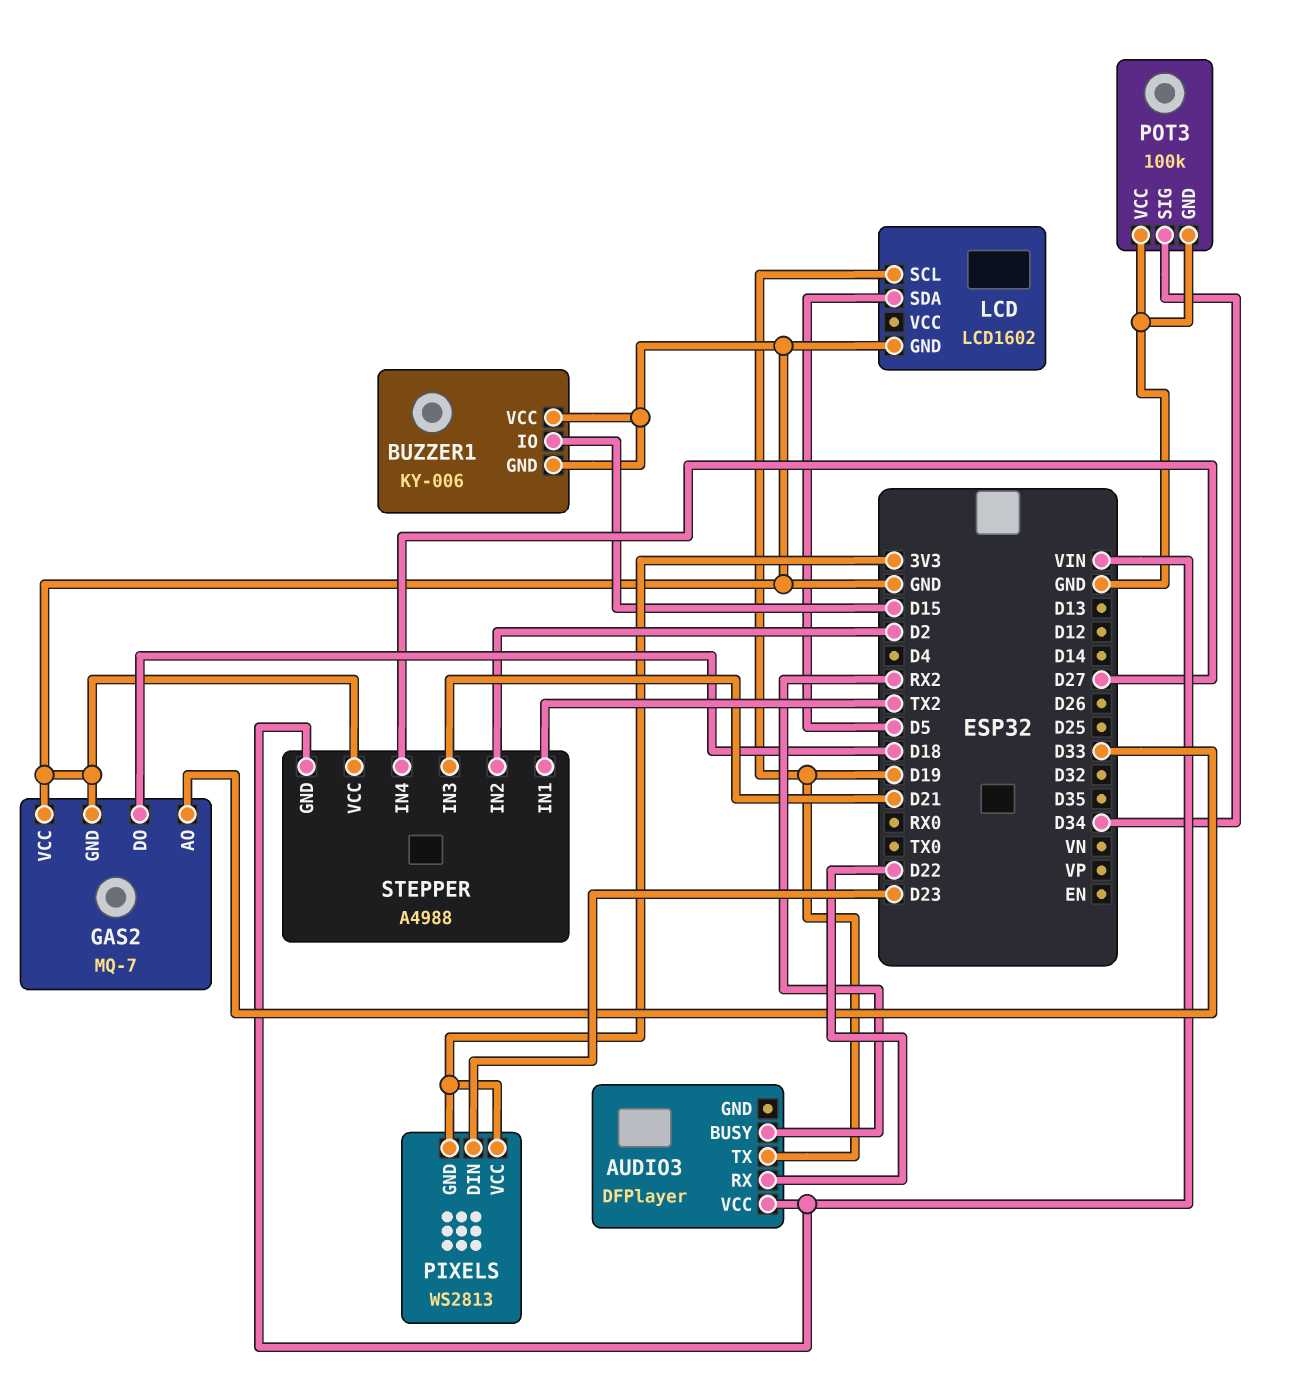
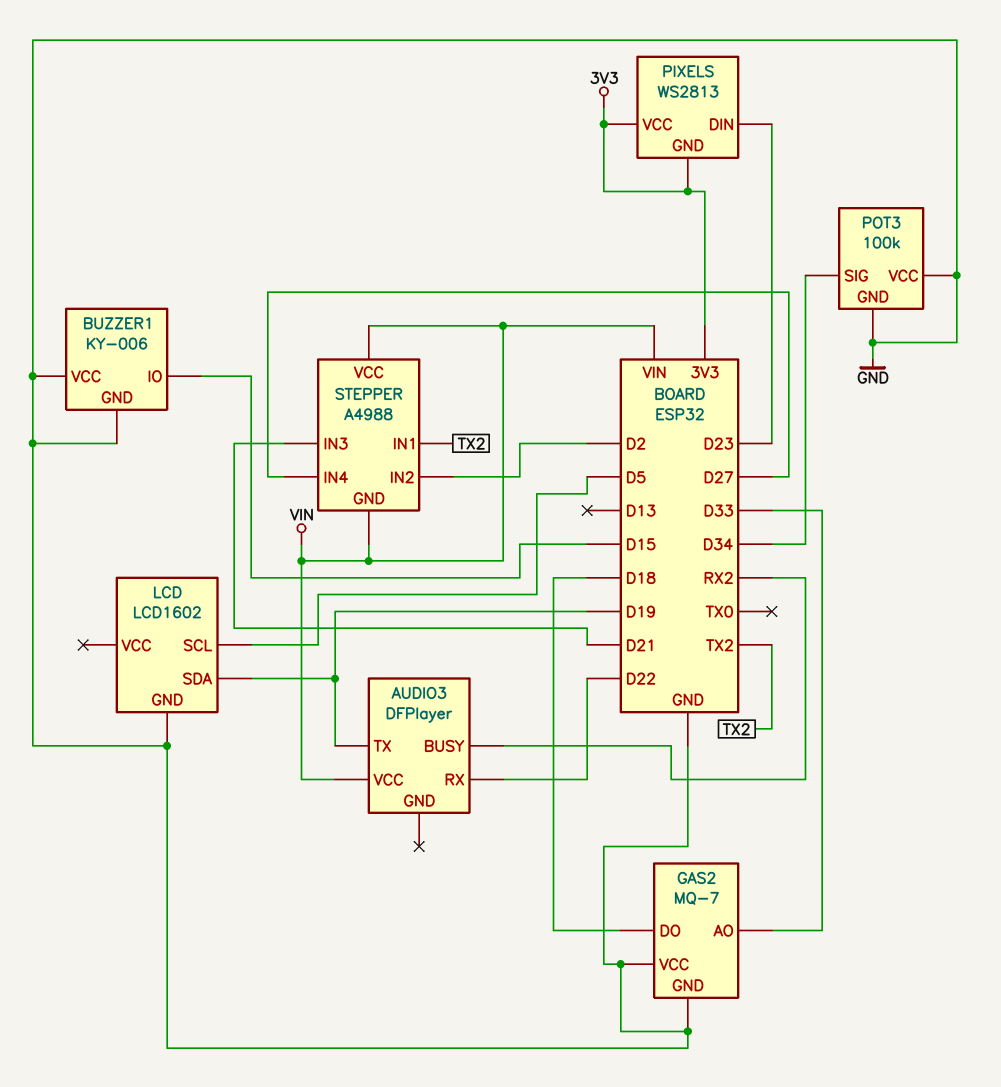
LCD pin SCL: D19 -> D5
LCD pin SDA: D5 -> D19
STEPPER pin VCC: GND -> VIN

